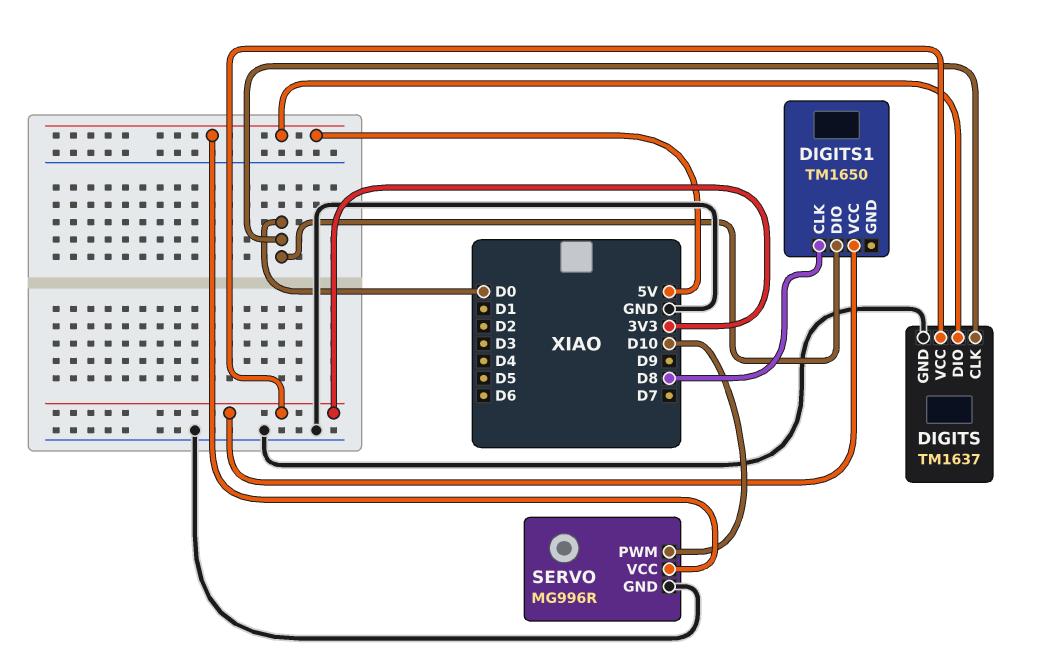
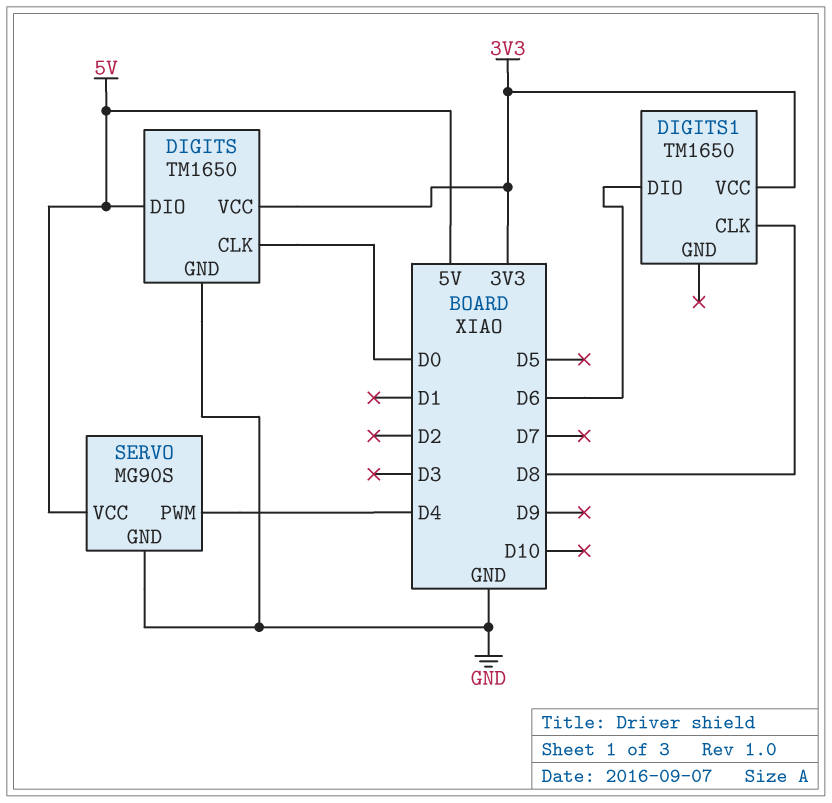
DIGITS: TM1637 -> TM1650
DIGITS1 pin DIO: D0 -> D6
SERVO: MG996R -> MG90S
SERVO pin PWM: D10 -> D4

